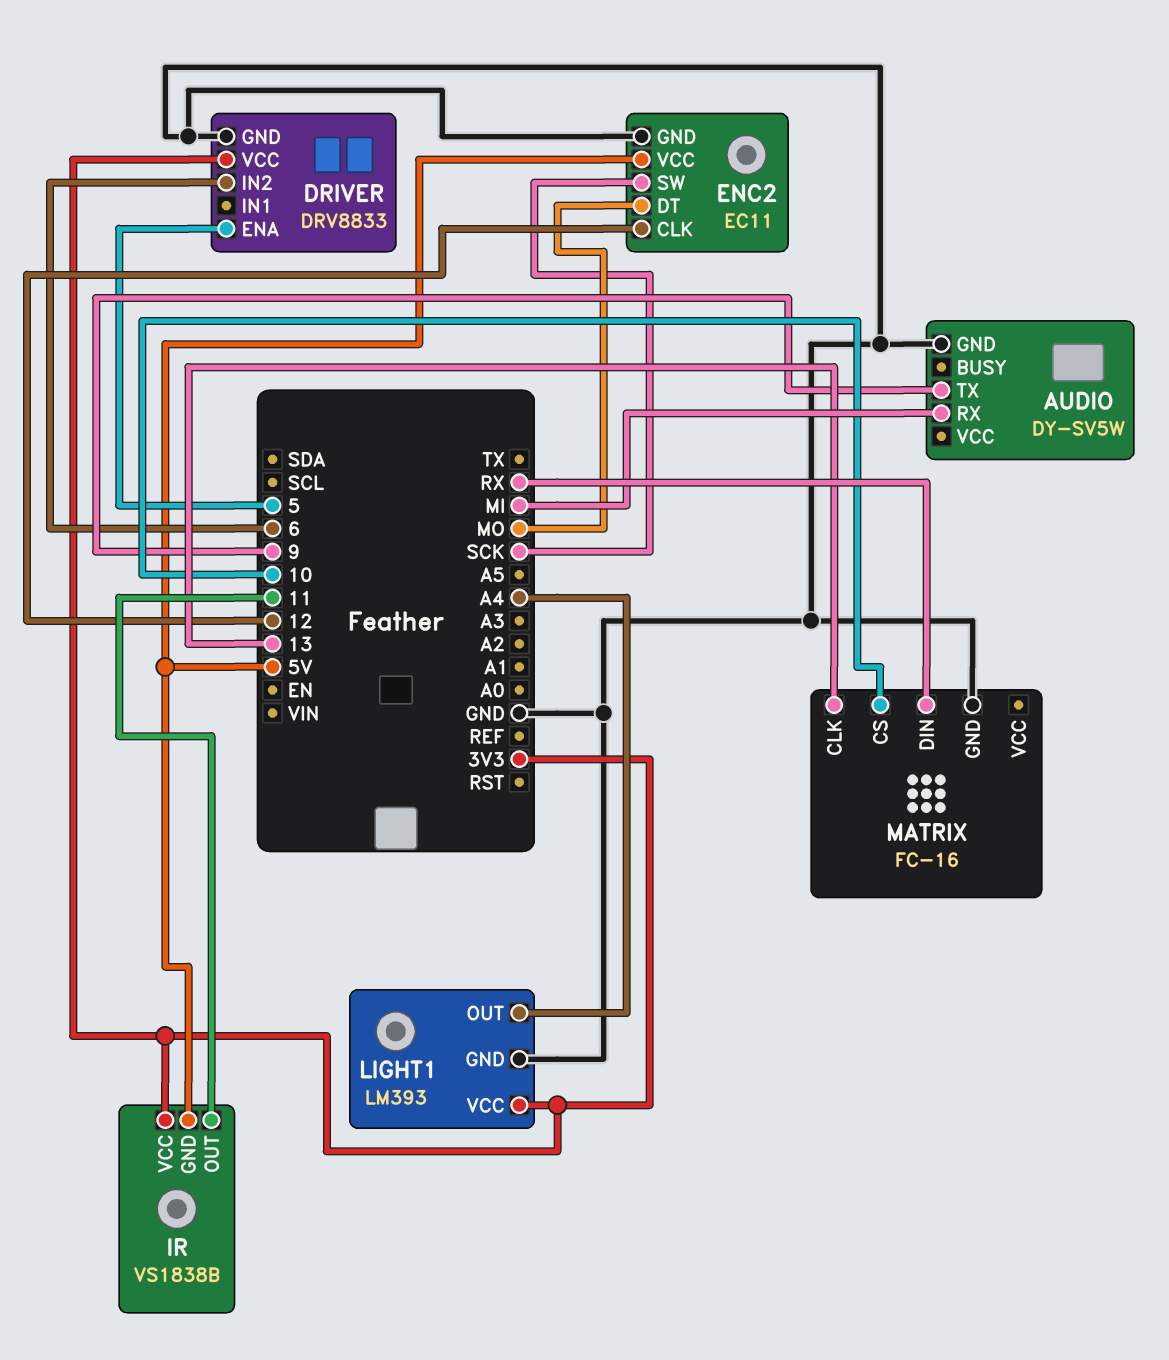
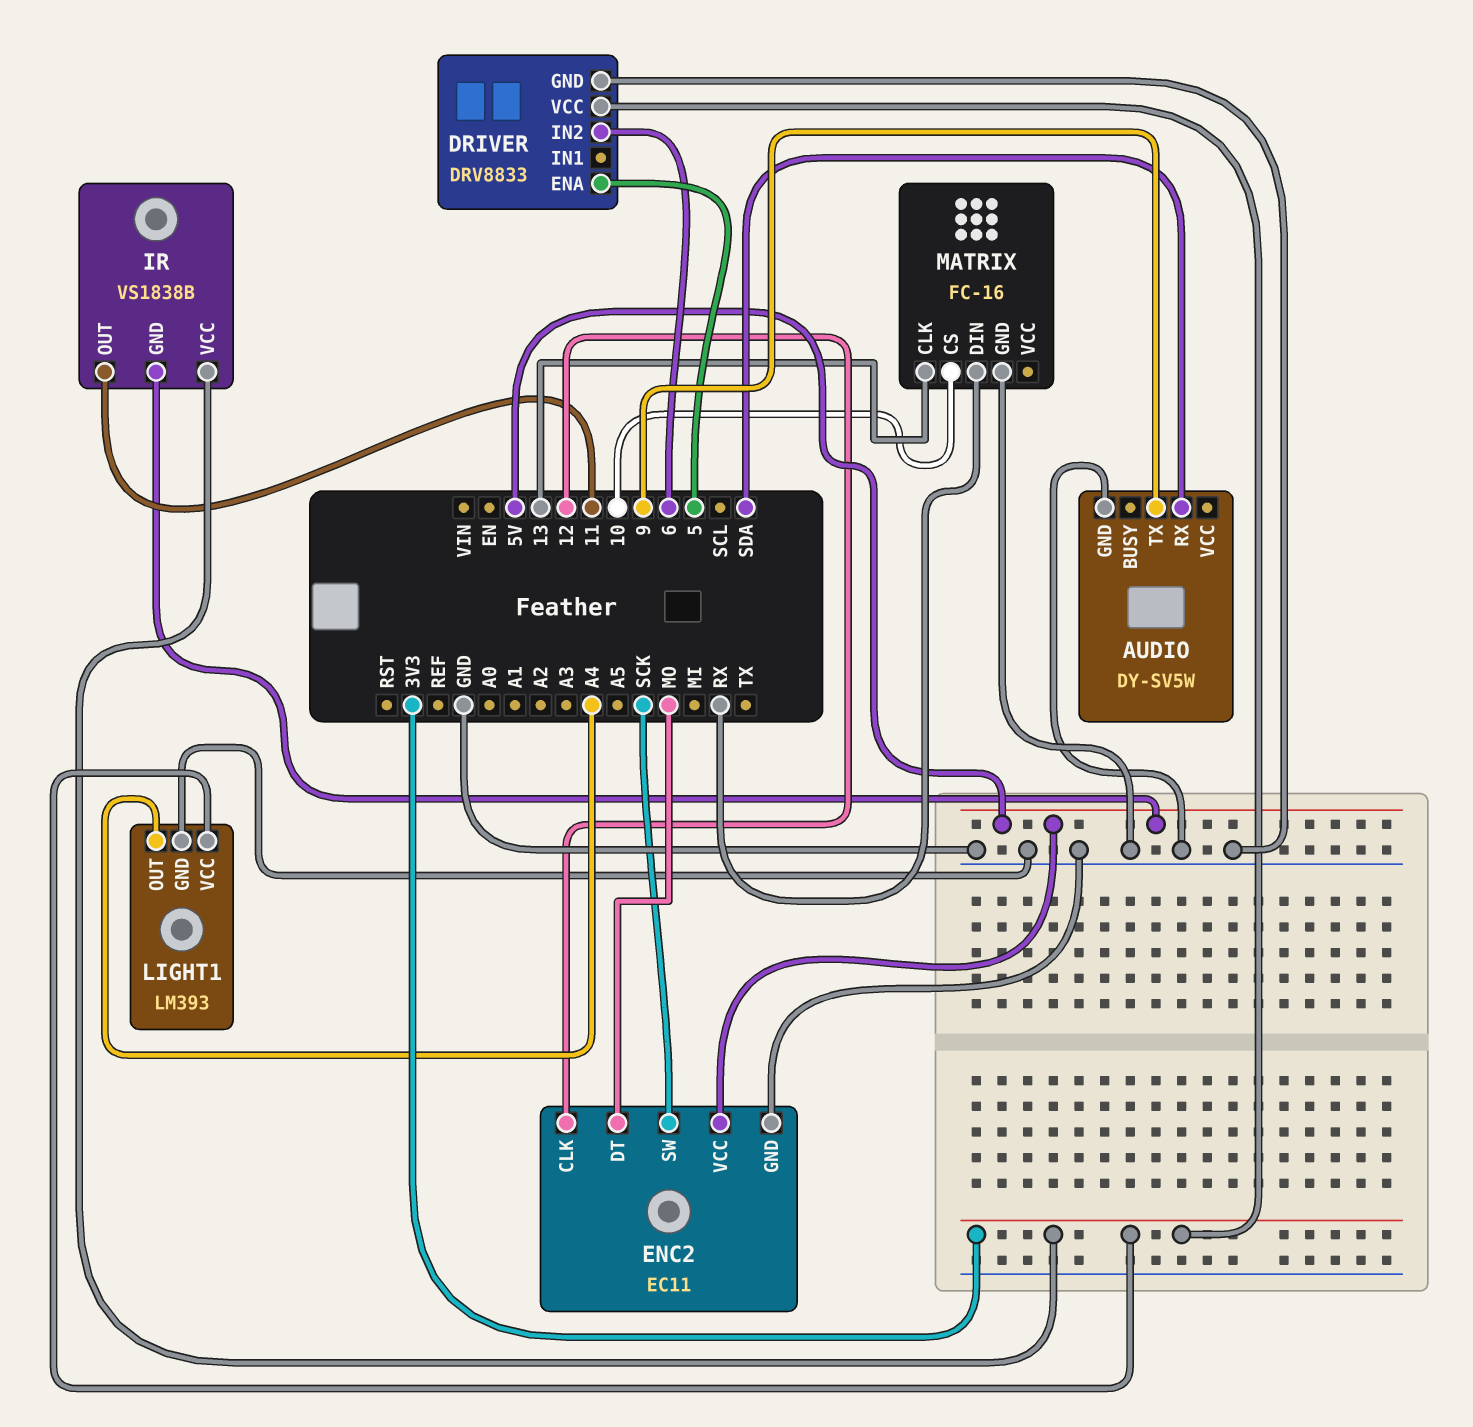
AUDIO pin RX: MI -> SDA

